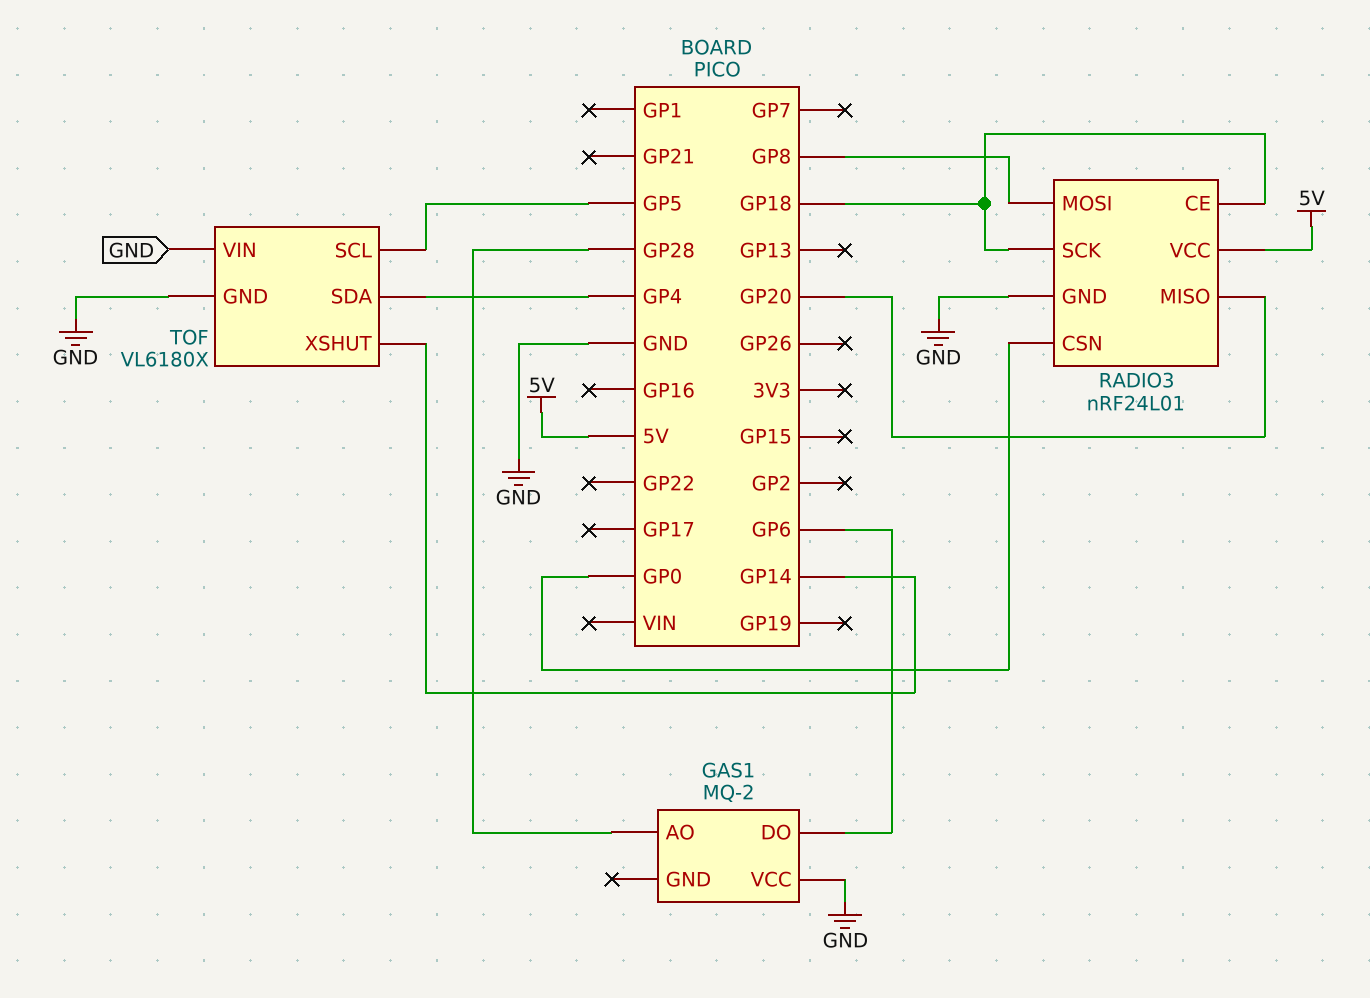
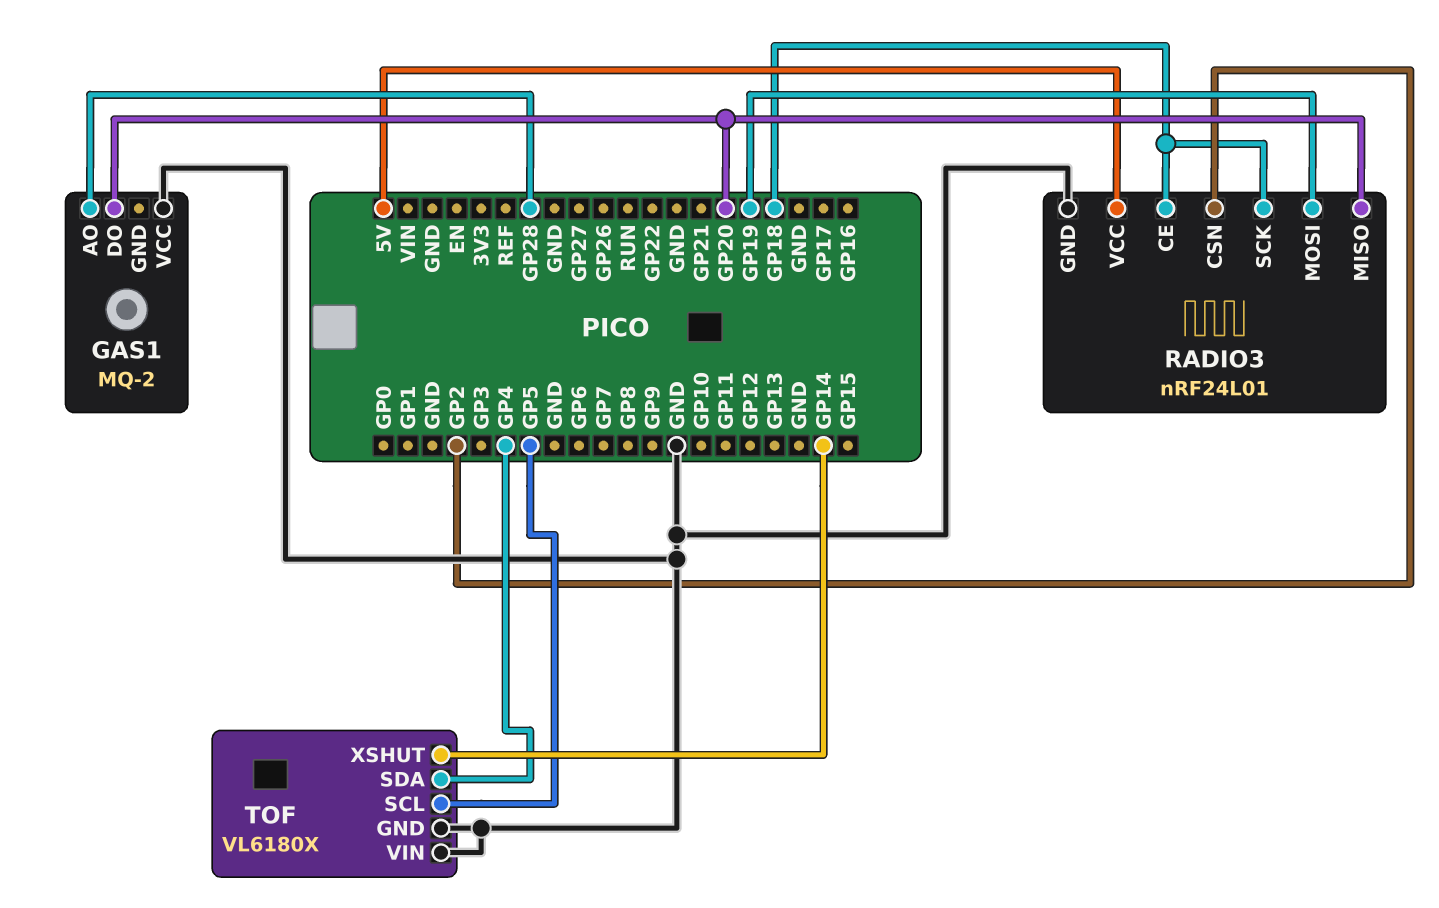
GAS1 pin DO: GP6 -> GP20
RADIO3 pin CSN: GP0 -> GP2
RADIO3 pin MOSI: GP8 -> GP19

